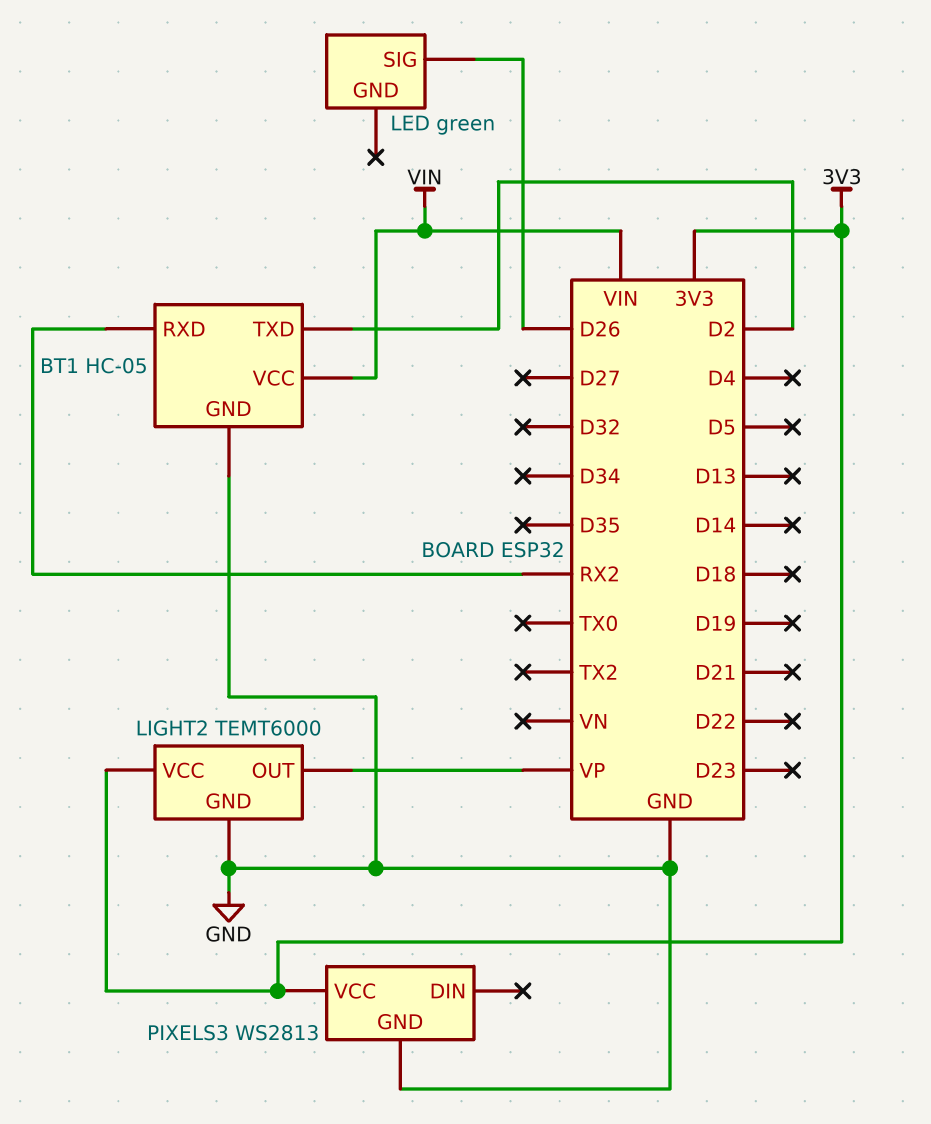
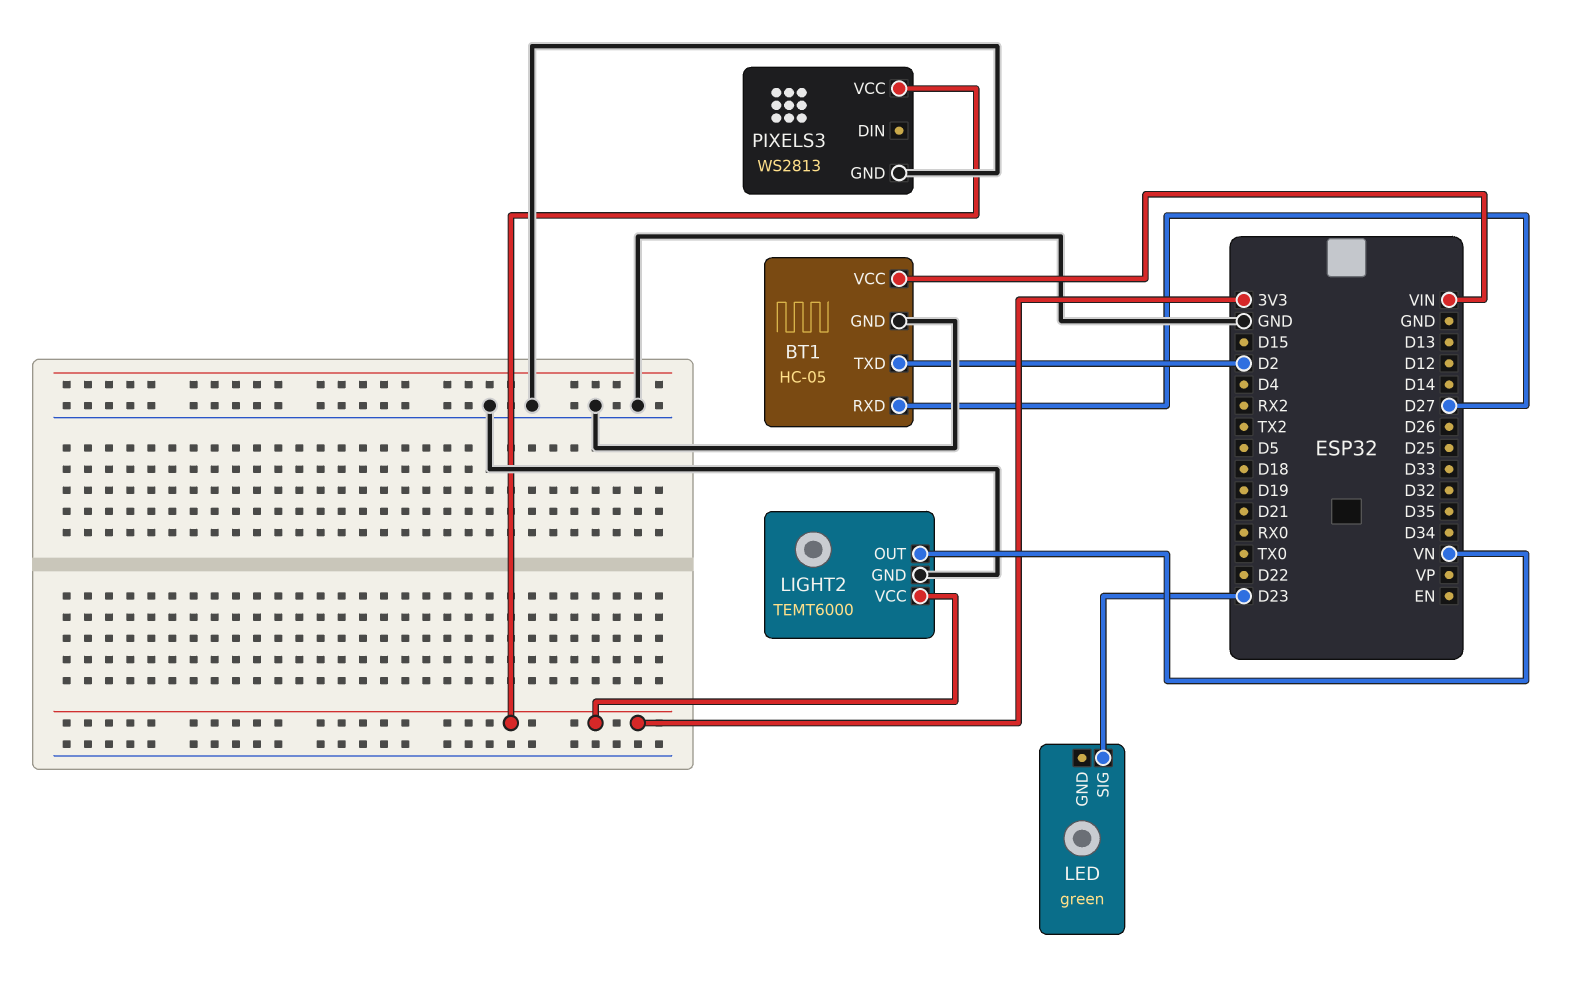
BT1 pin RXD: RX2 -> D27
LED pin SIG: D26 -> D23
LIGHT2 pin OUT: VP -> VN

